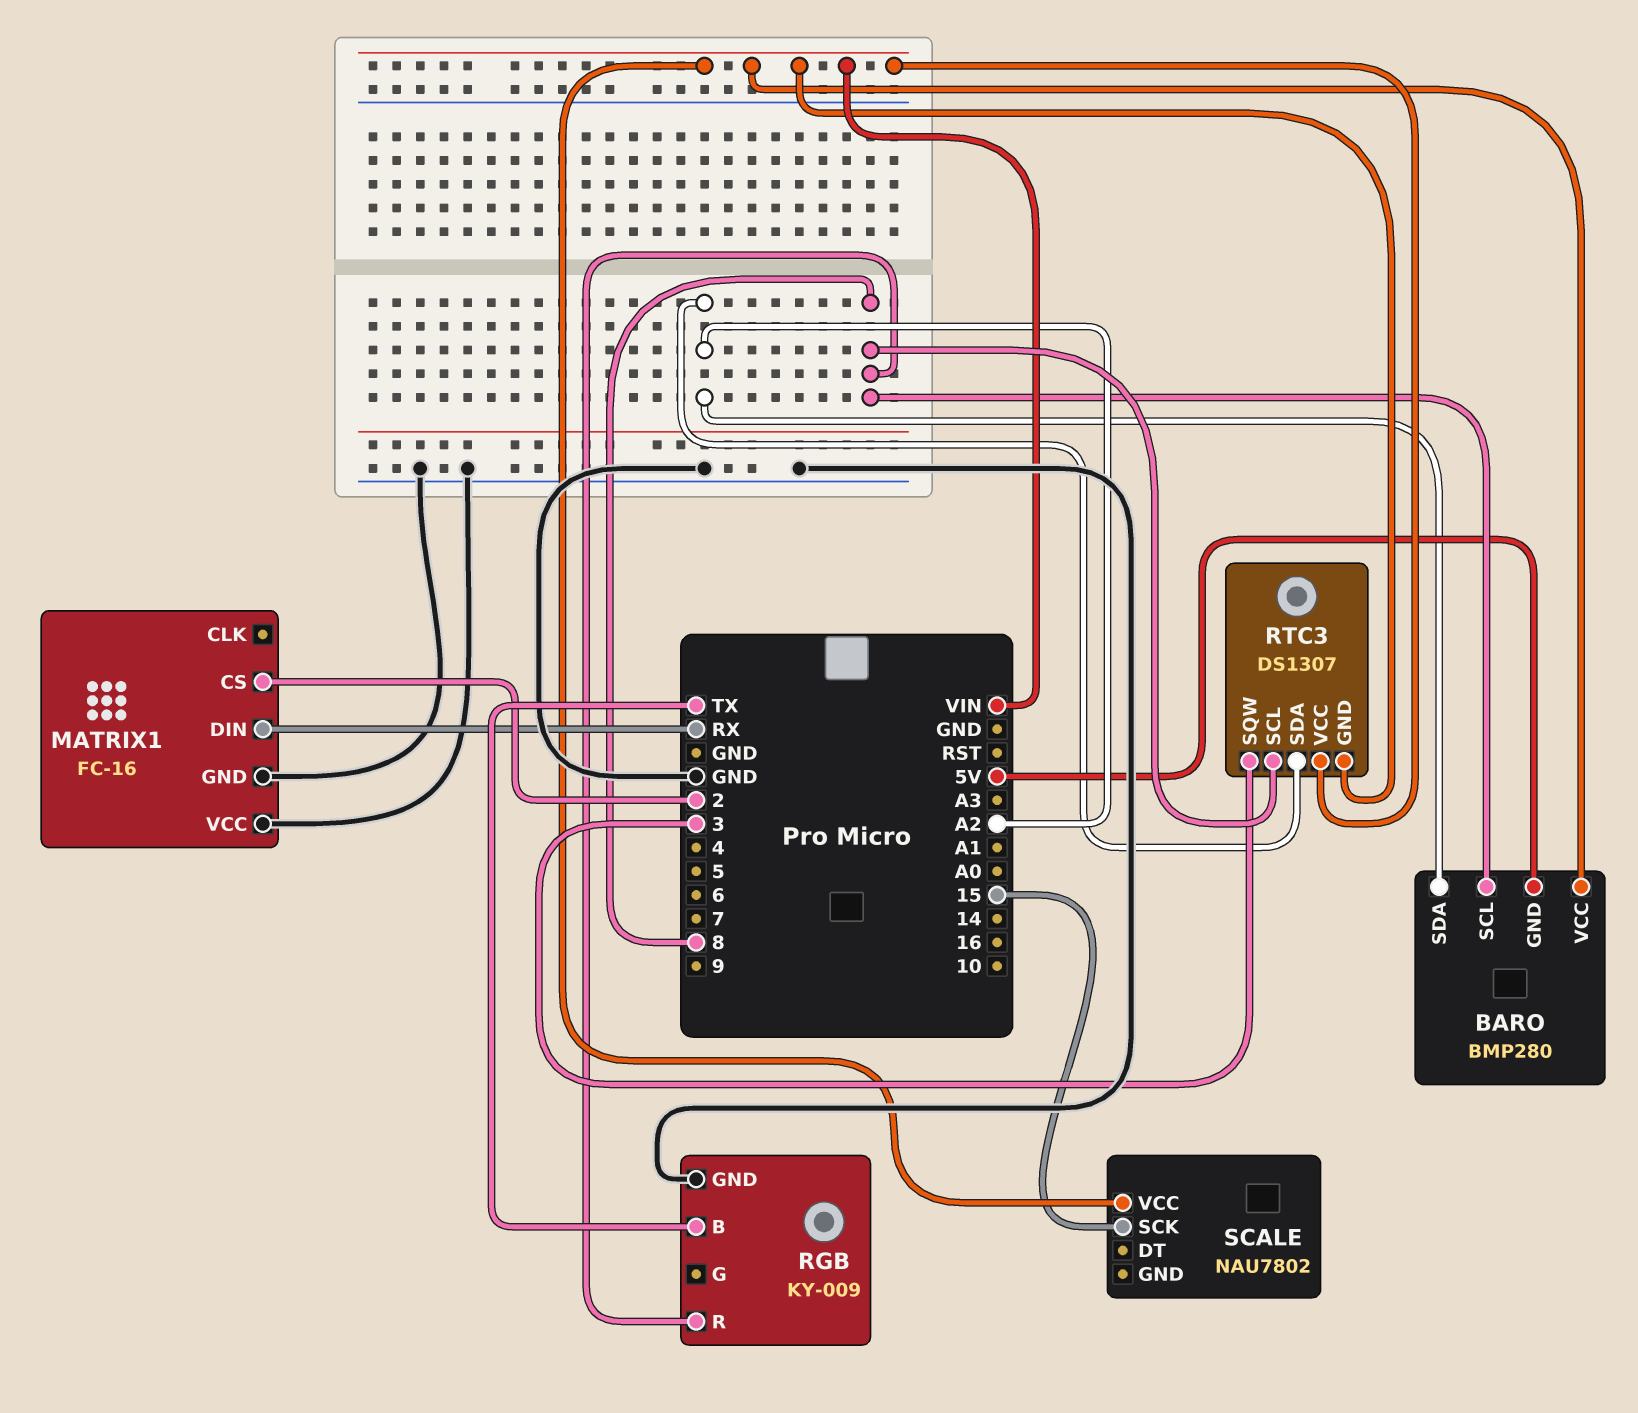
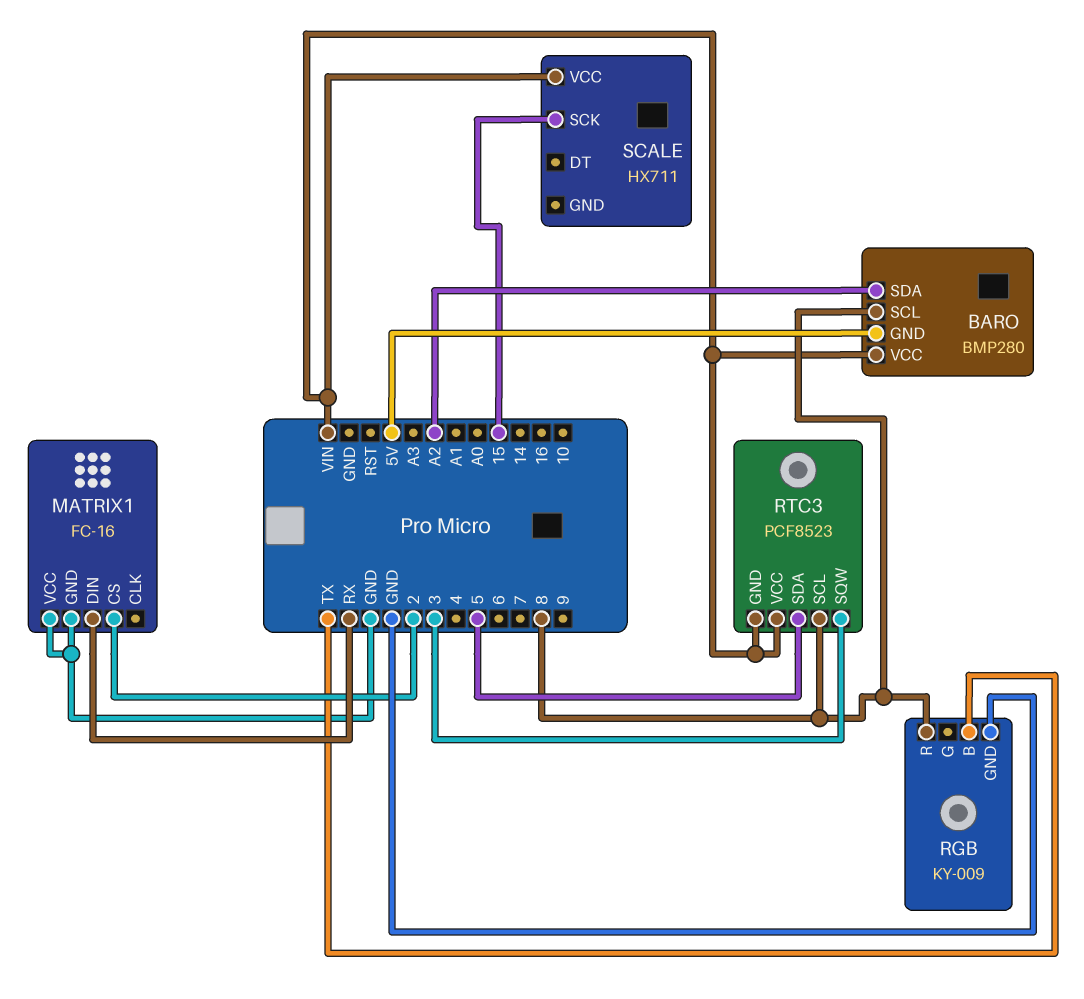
RTC3: DS1307 -> PCF8523
RTC3 pin SDA: A2 -> 5
SCALE: NAU7802 -> HX711

